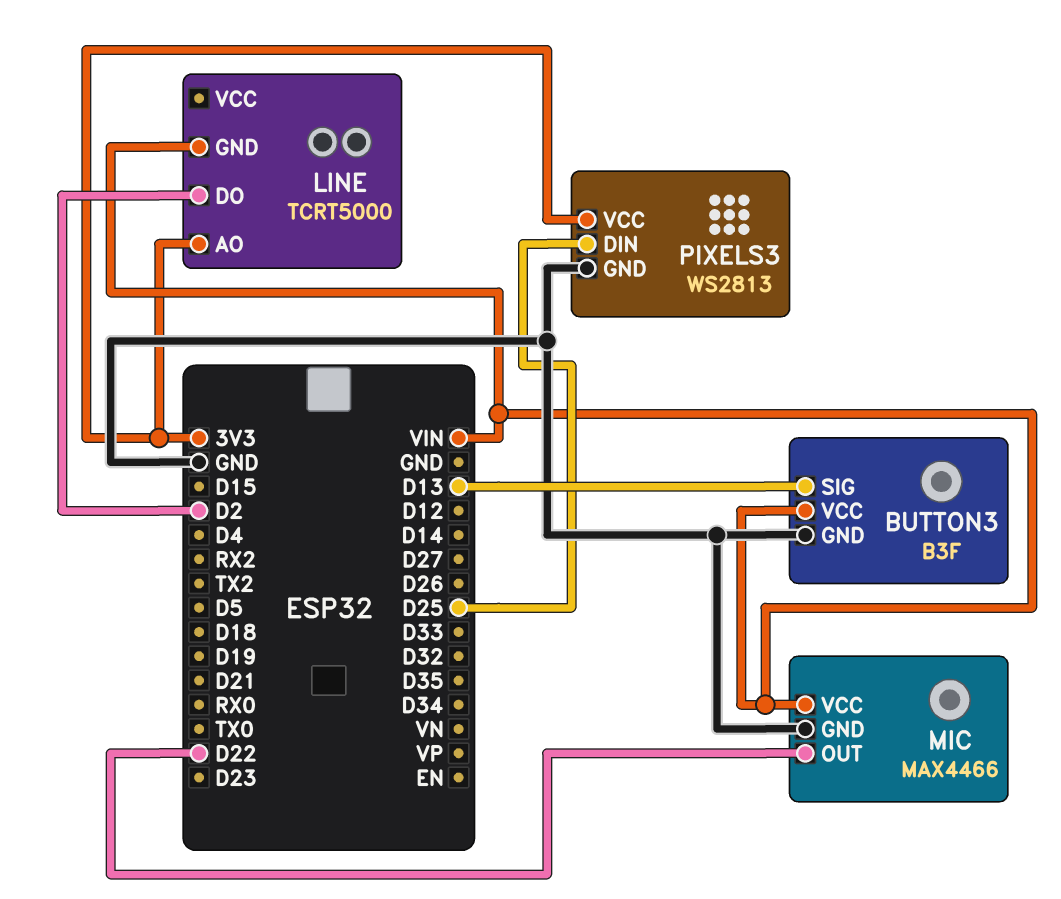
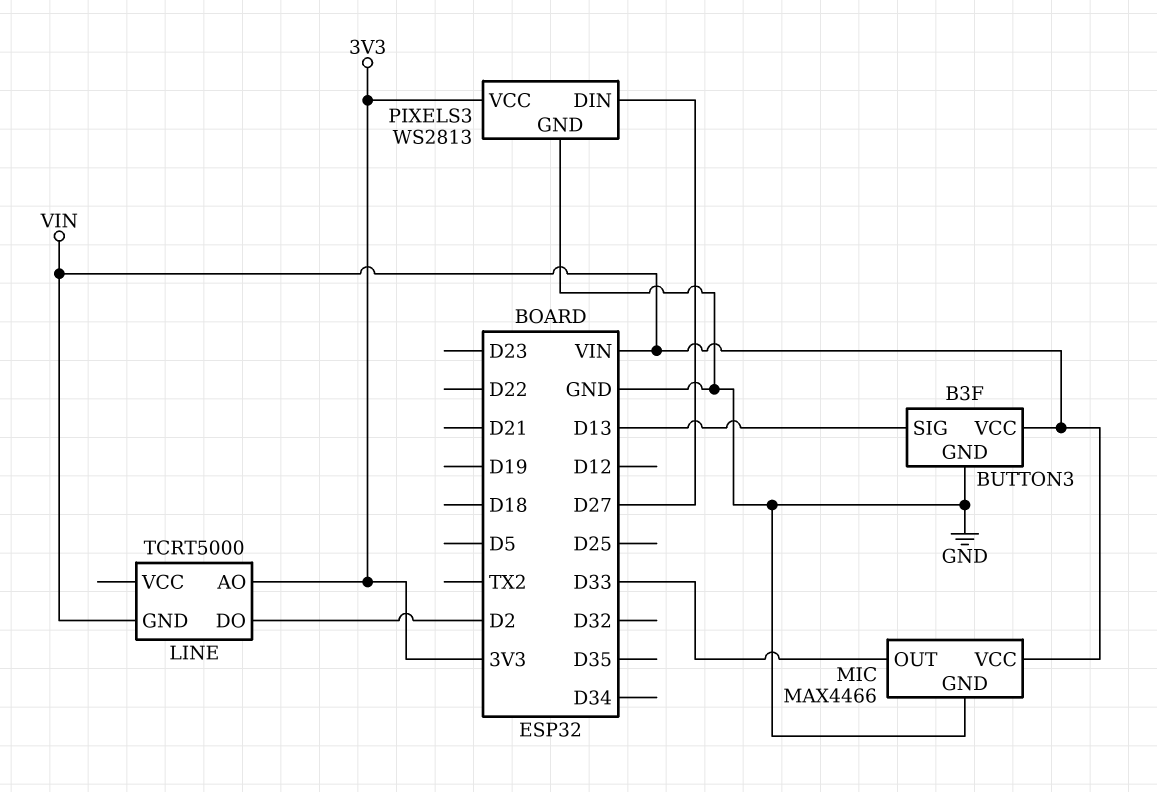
MIC pin OUT: D22 -> D33
PIXELS3 pin DIN: D25 -> D27

